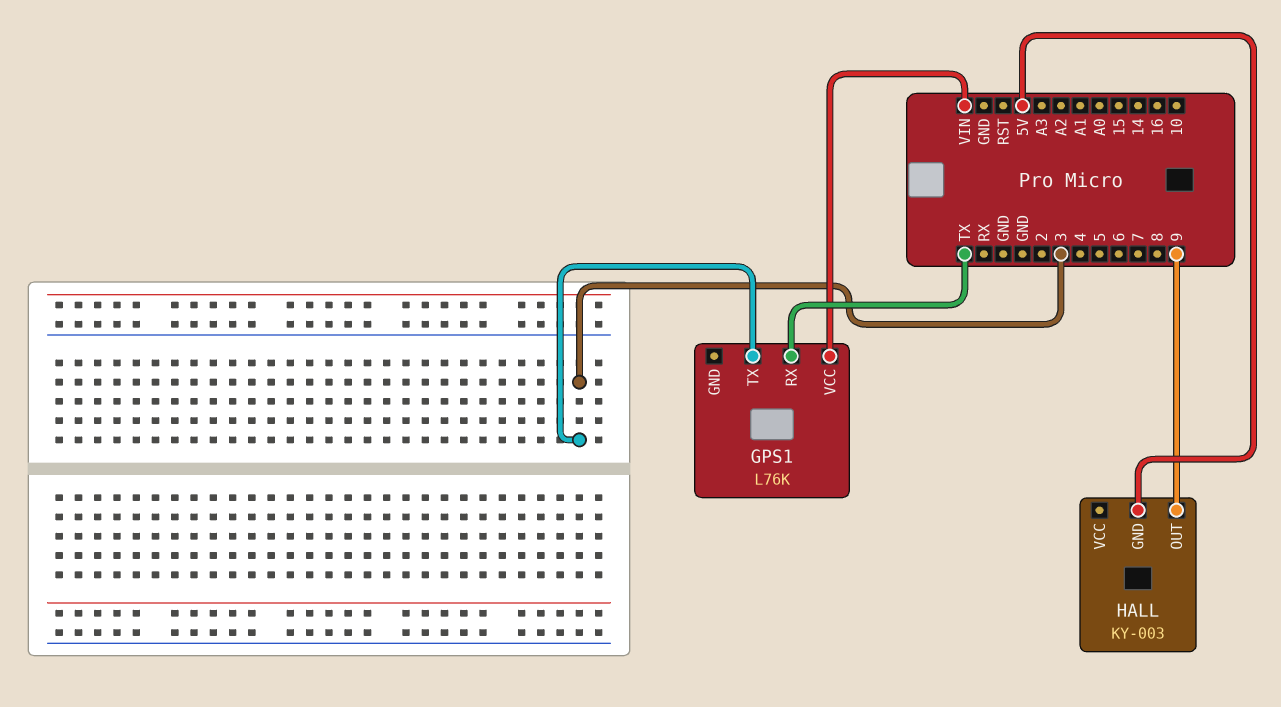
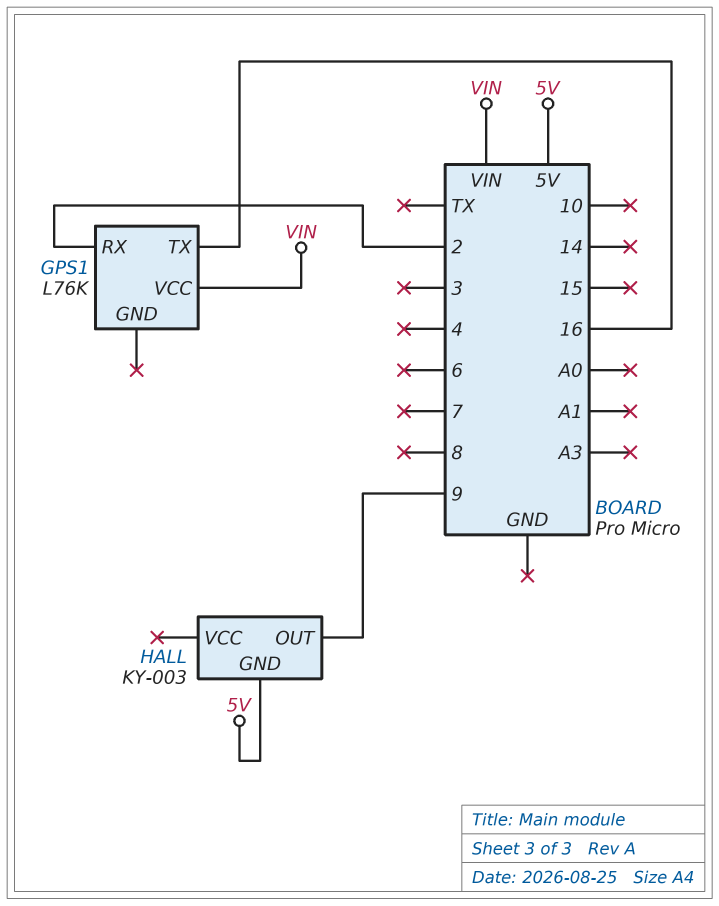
GPS1 pin RX: TX -> 2
GPS1 pin TX: 3 -> 16

